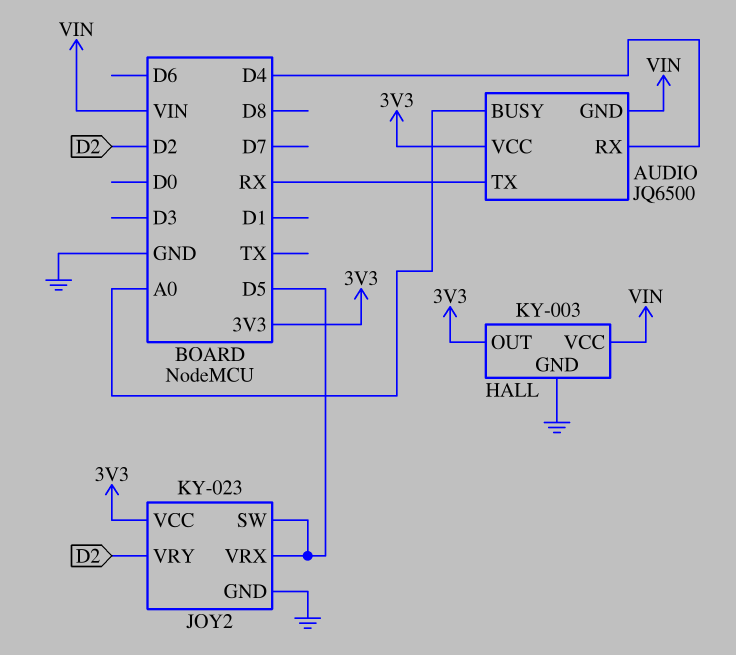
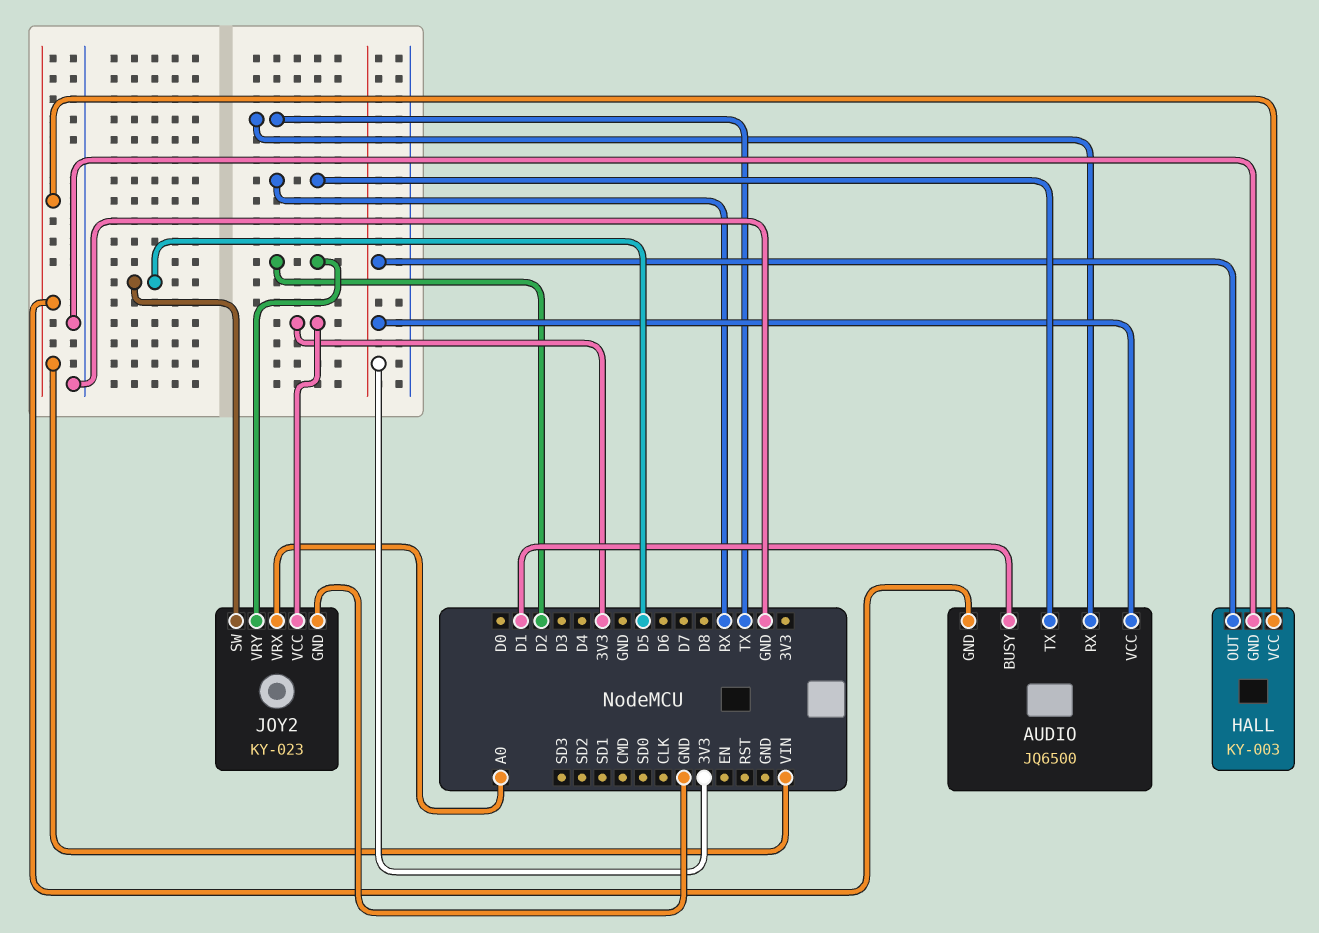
AUDIO pin BUSY: A0 -> D1
AUDIO pin RX: D4 -> TX
JOY2 pin VRX: D5 -> A0

